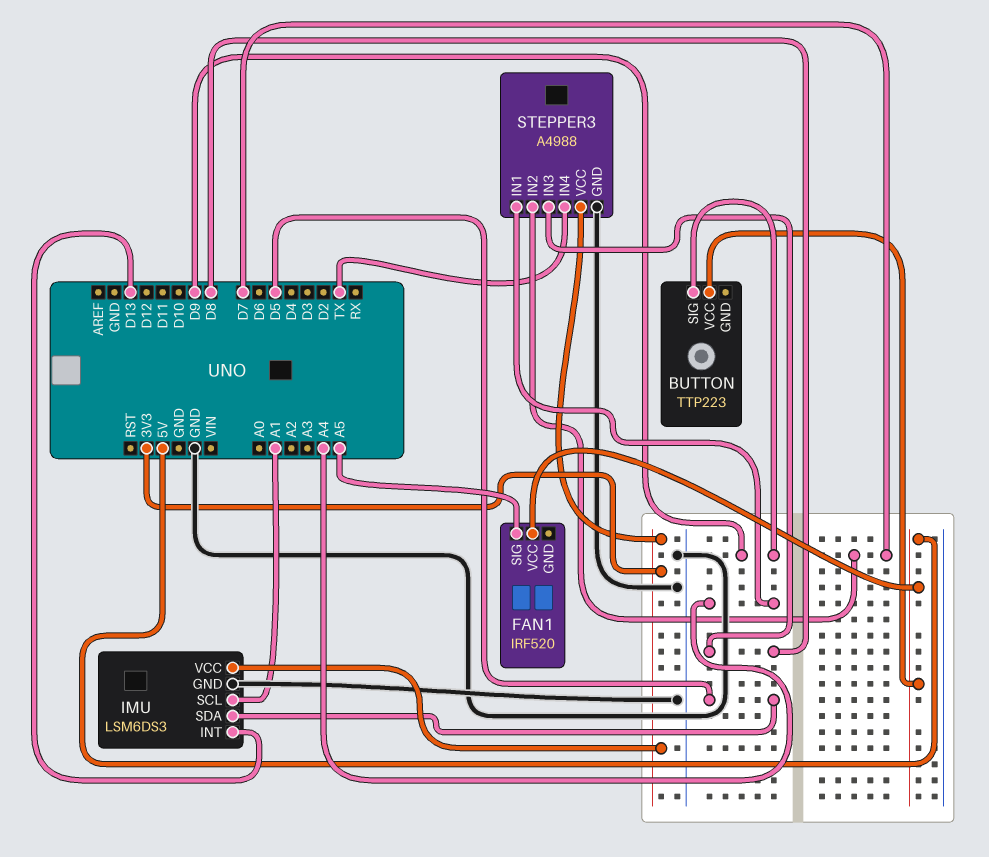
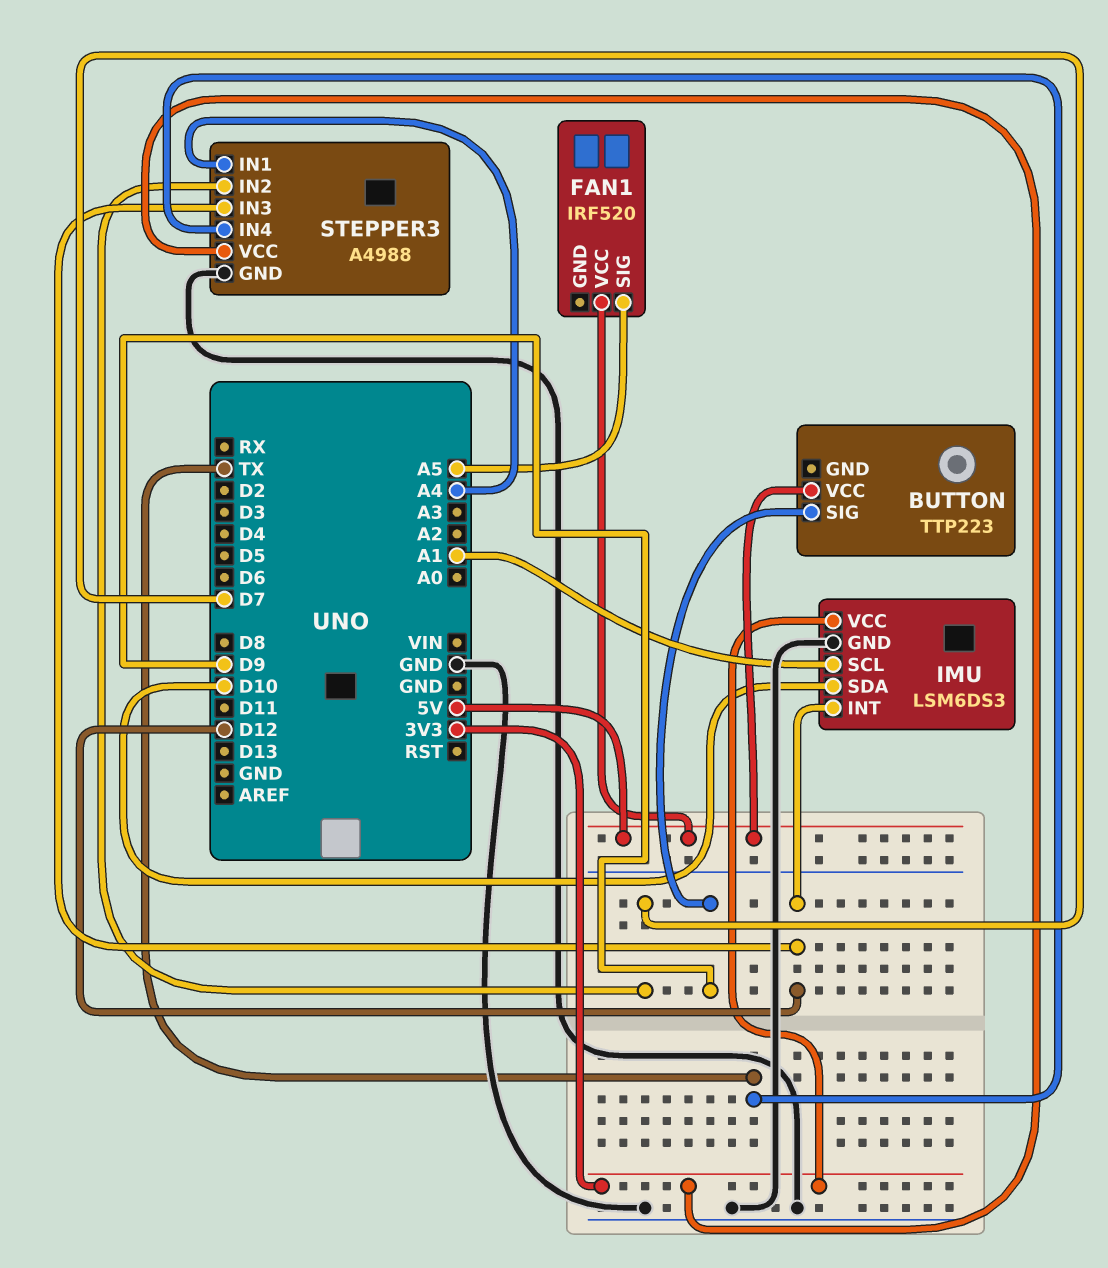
IMU pin INT: D13 -> D12
IMU pin SDA: D5 -> D10
STEPPER3 pin IN3: D8 -> D12

